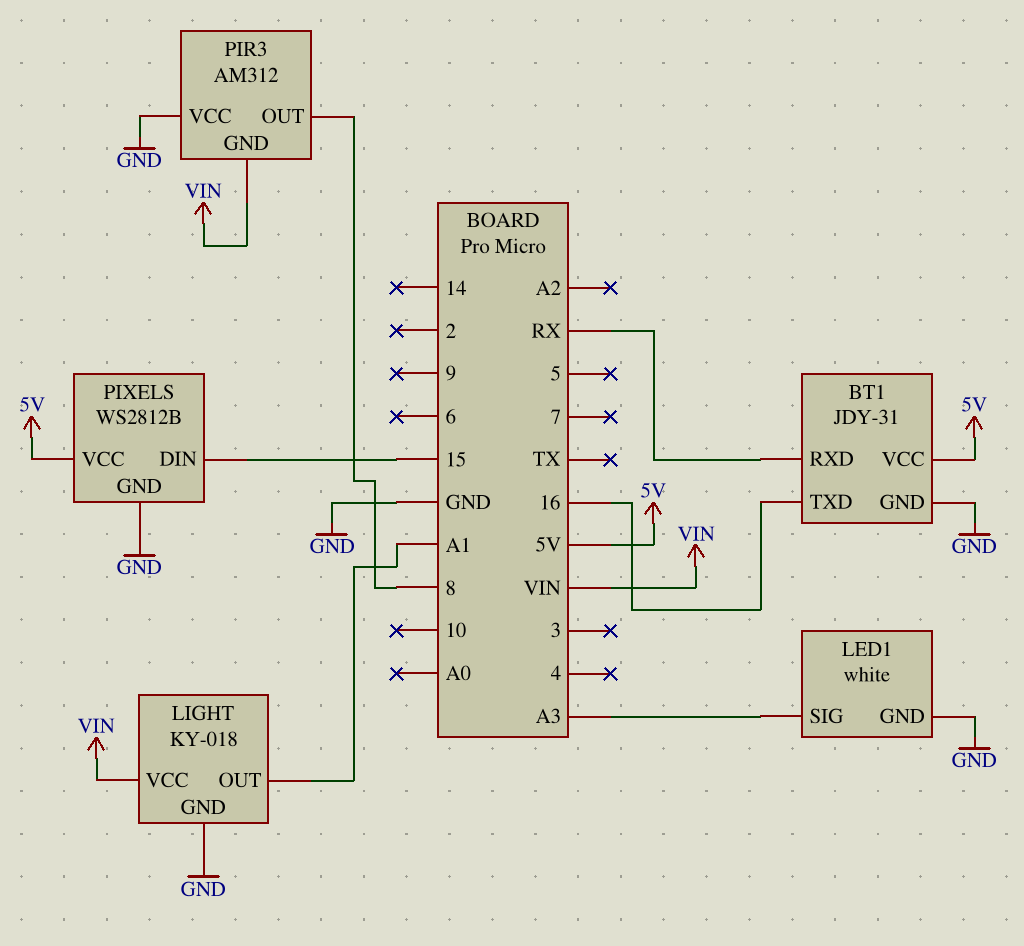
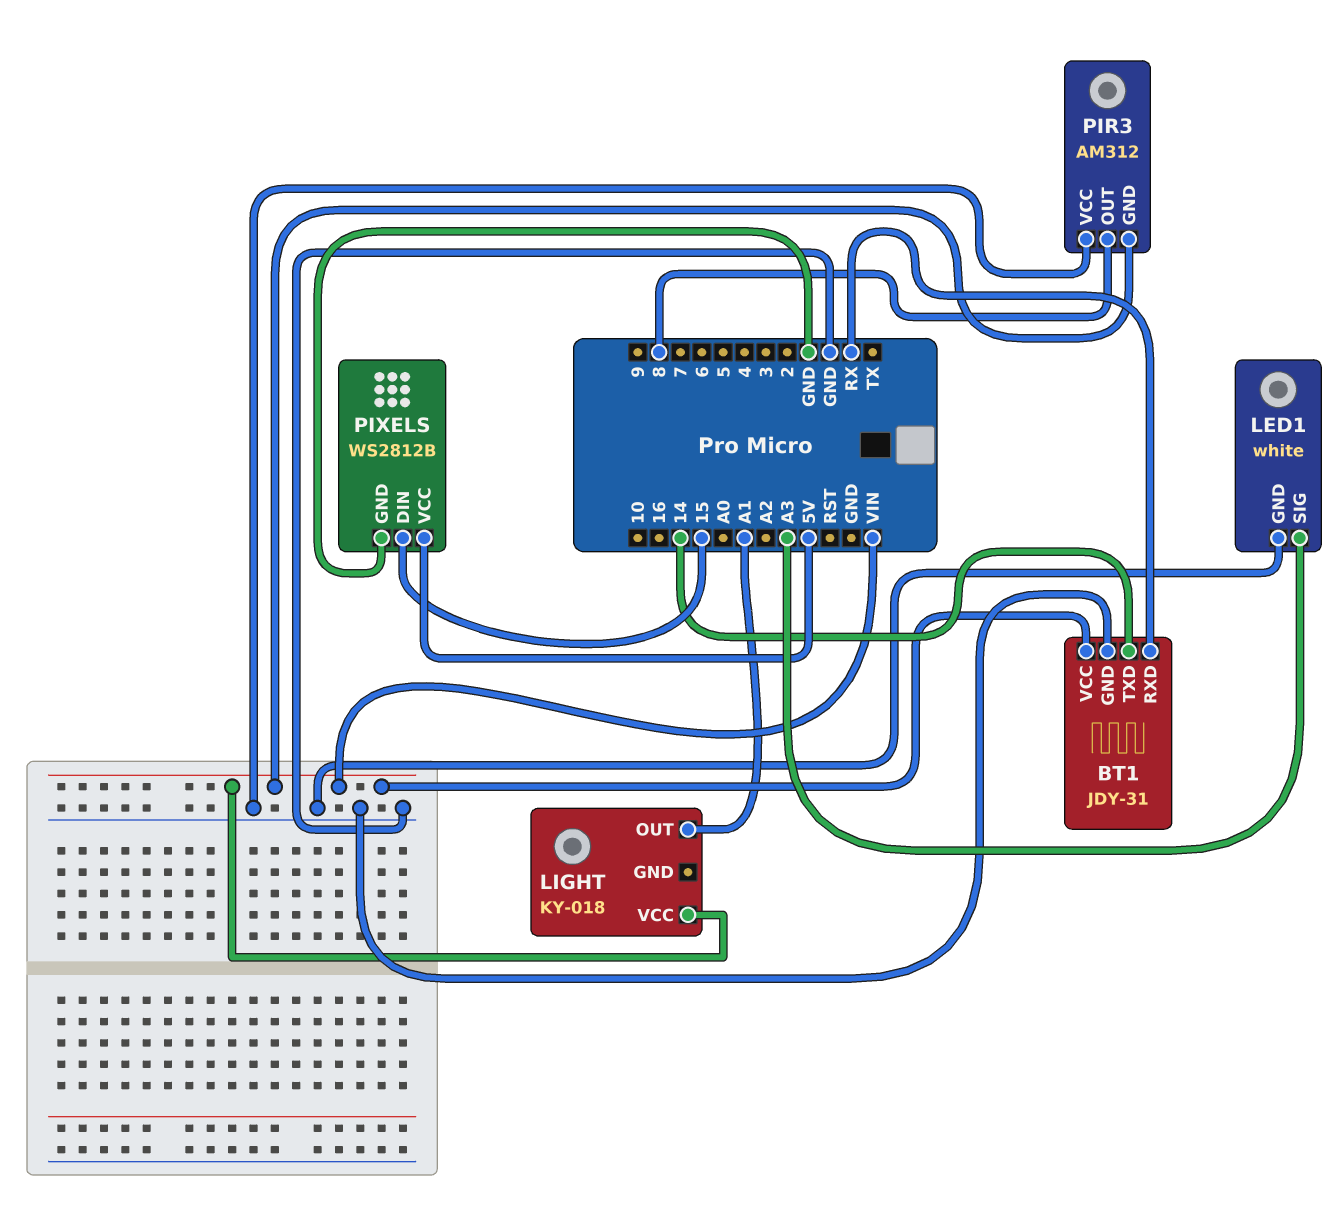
BT1 pin TXD: 16 -> 14
BT1 pin VCC: 5V -> VIN
LIGHT pin GND: GND -> none

